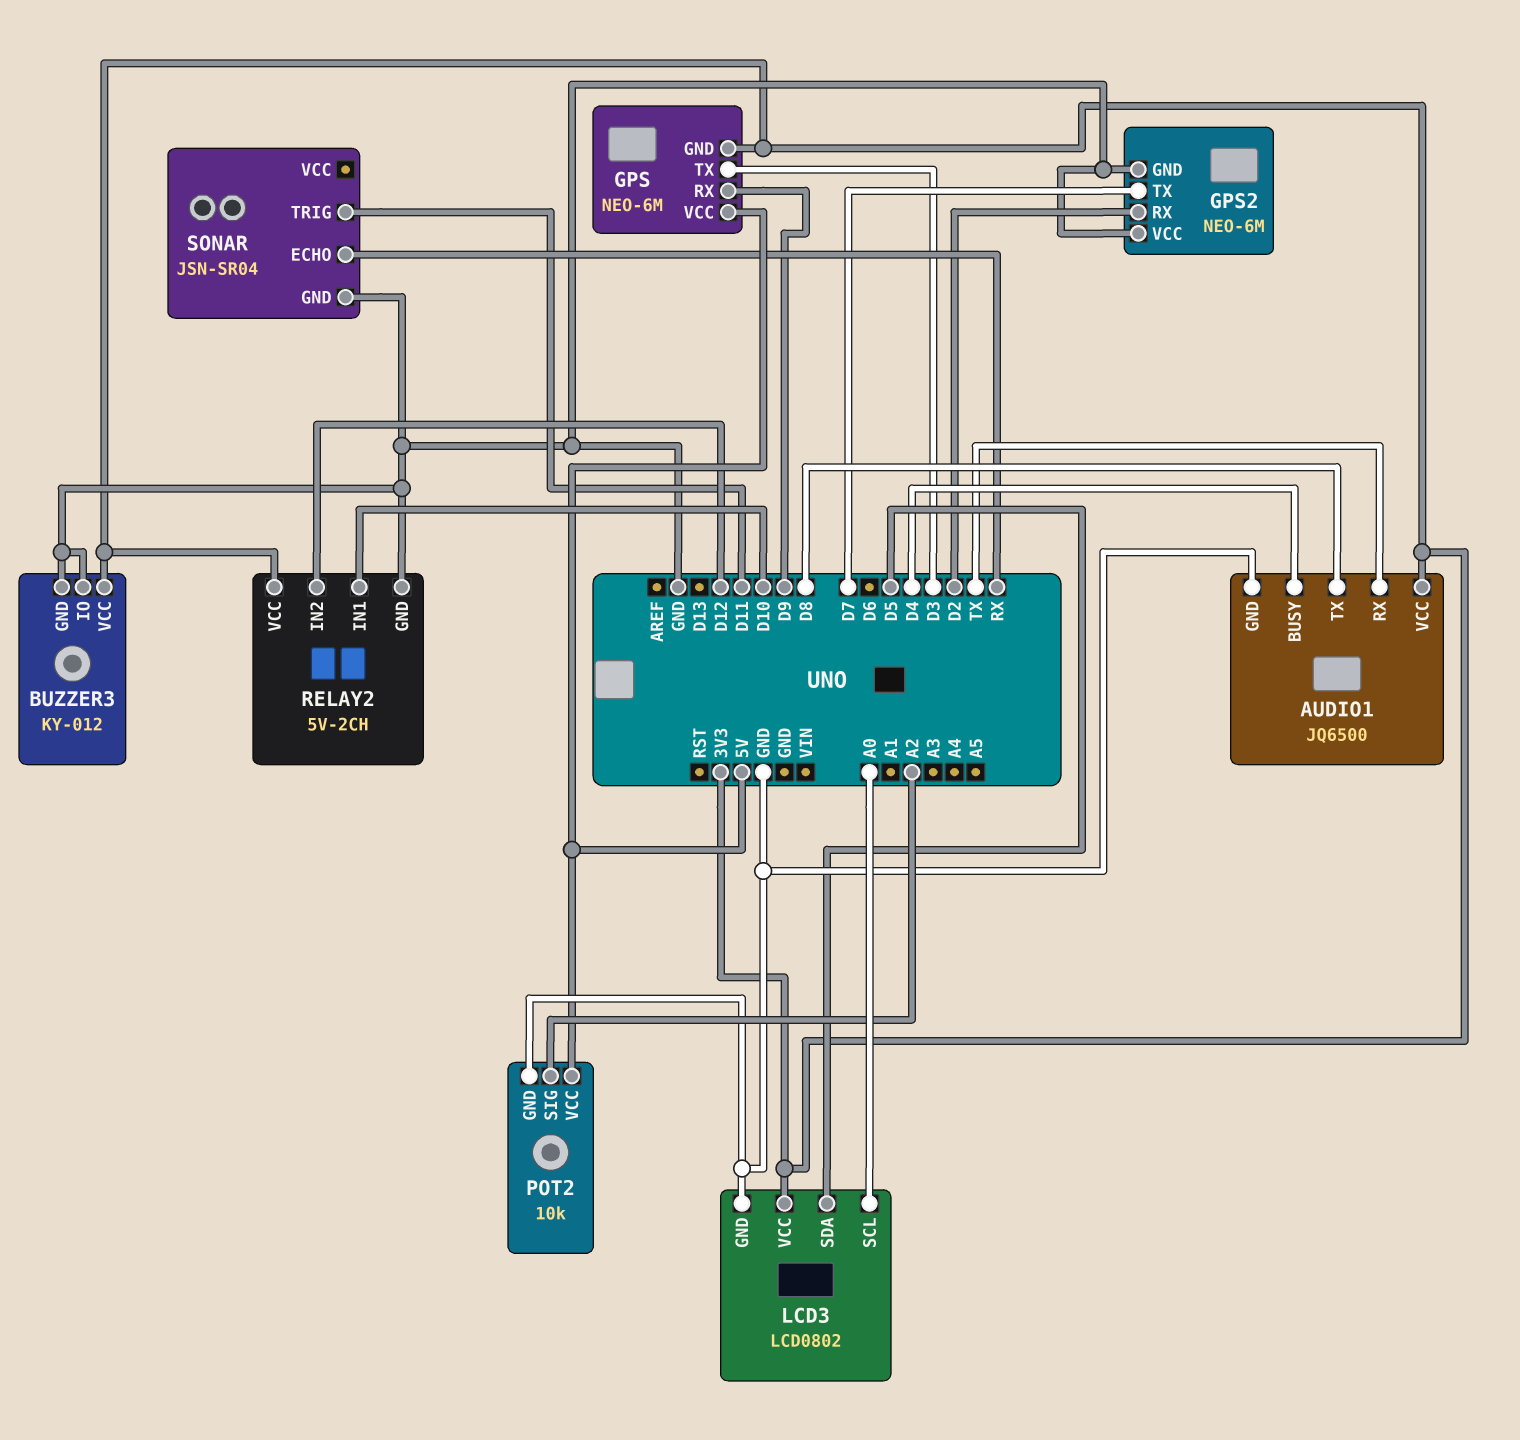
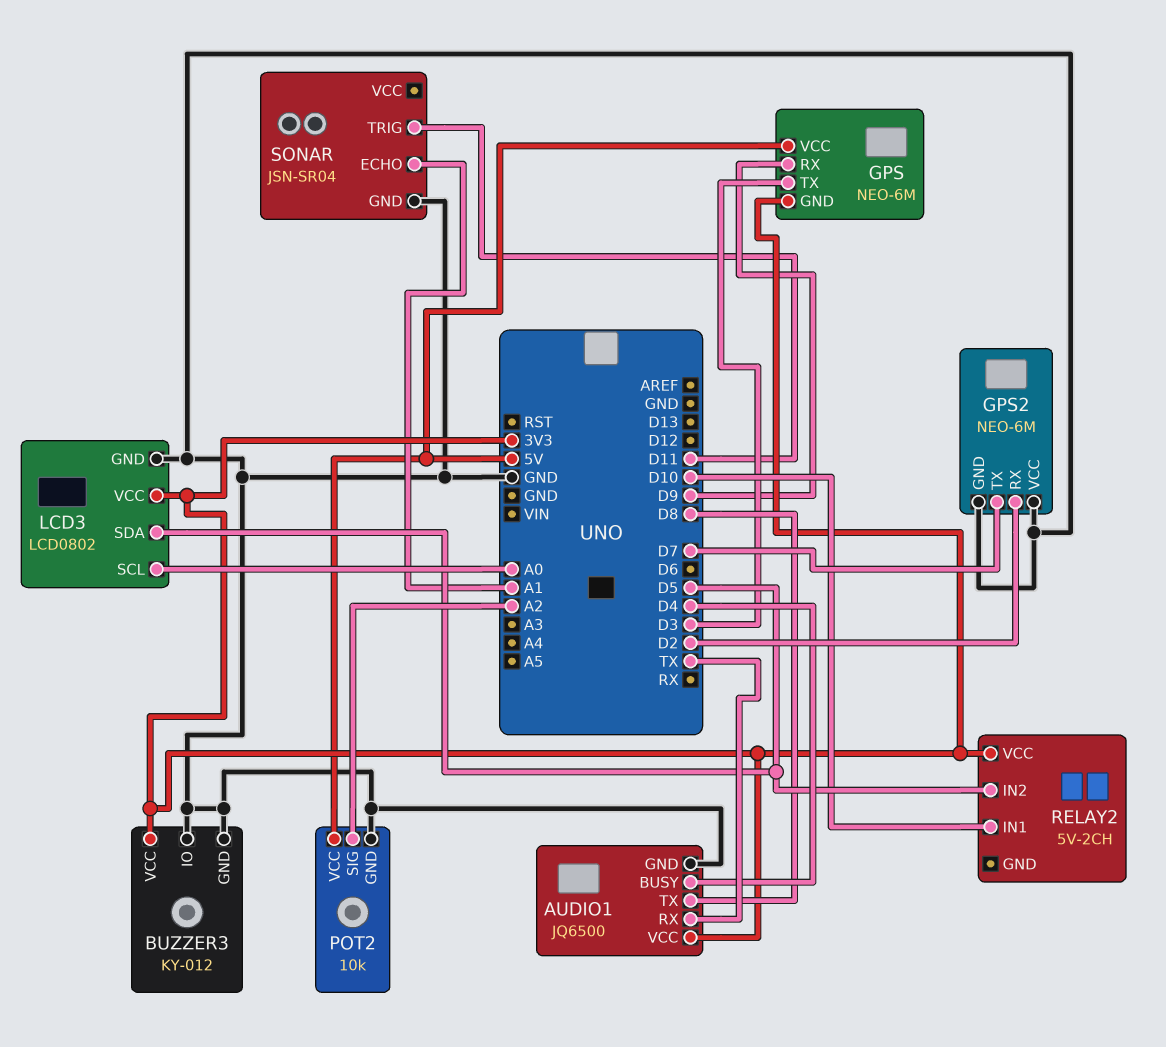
RELAY2 pin GND: GND -> none
RELAY2 pin IN2: D12 -> D5
SONAR pin ECHO: RX -> A1

